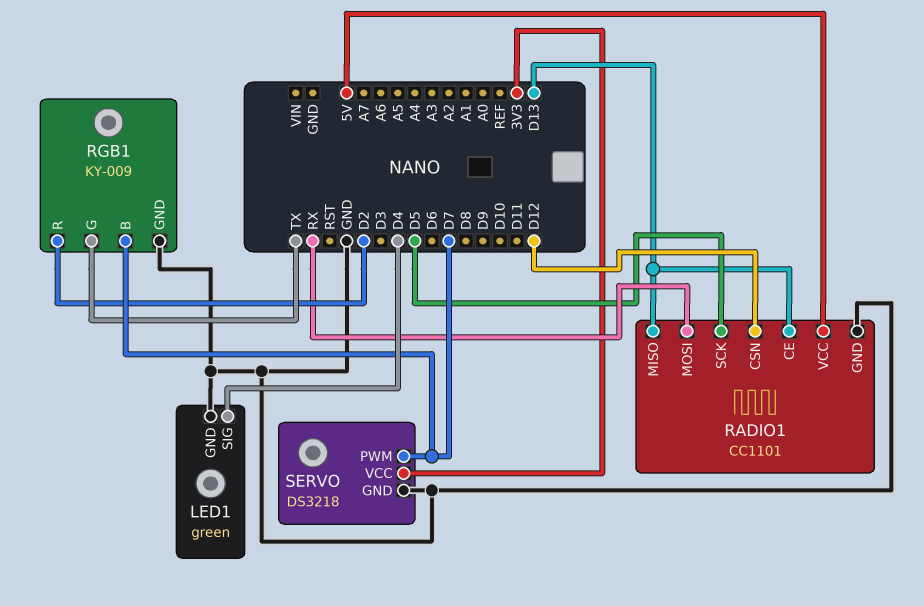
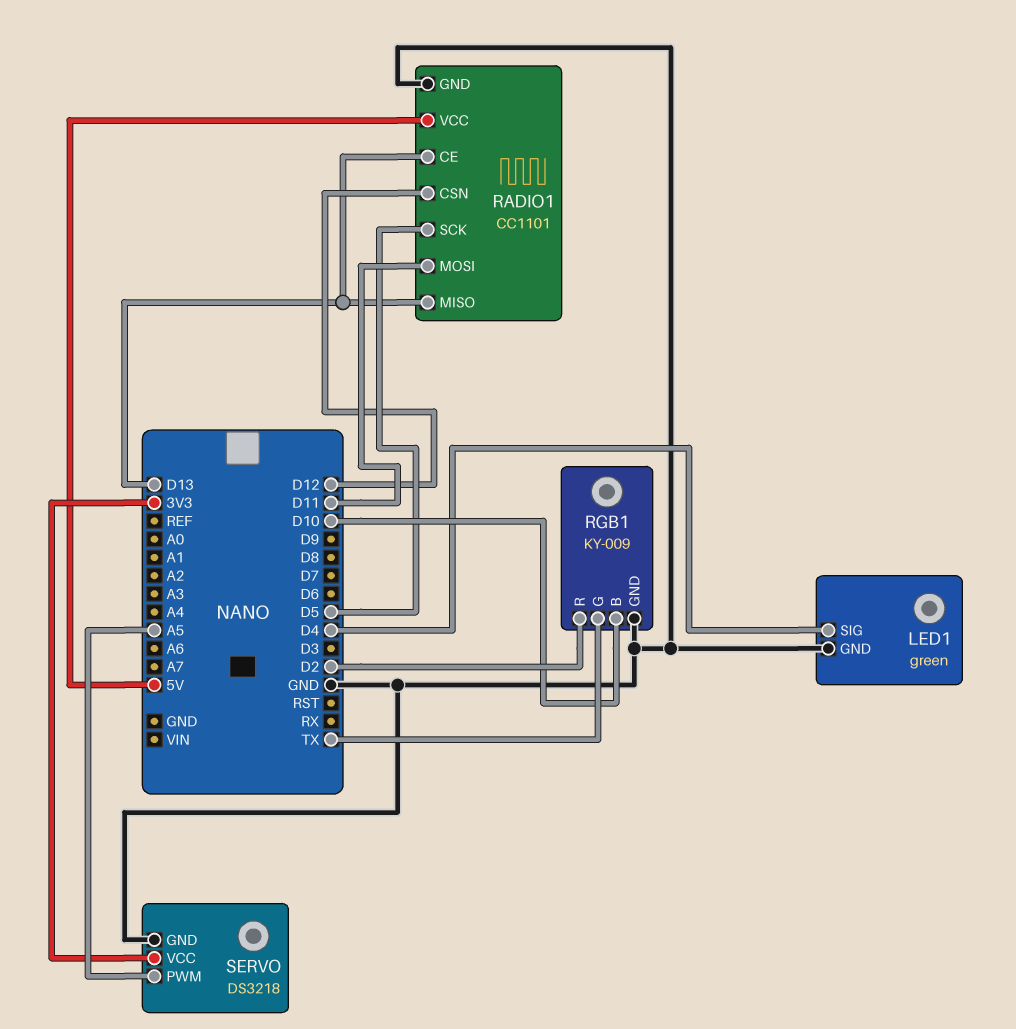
RADIO1 pin MOSI: RX -> D11
RGB1 pin B: D7 -> D10
SERVO pin PWM: D7 -> A5

